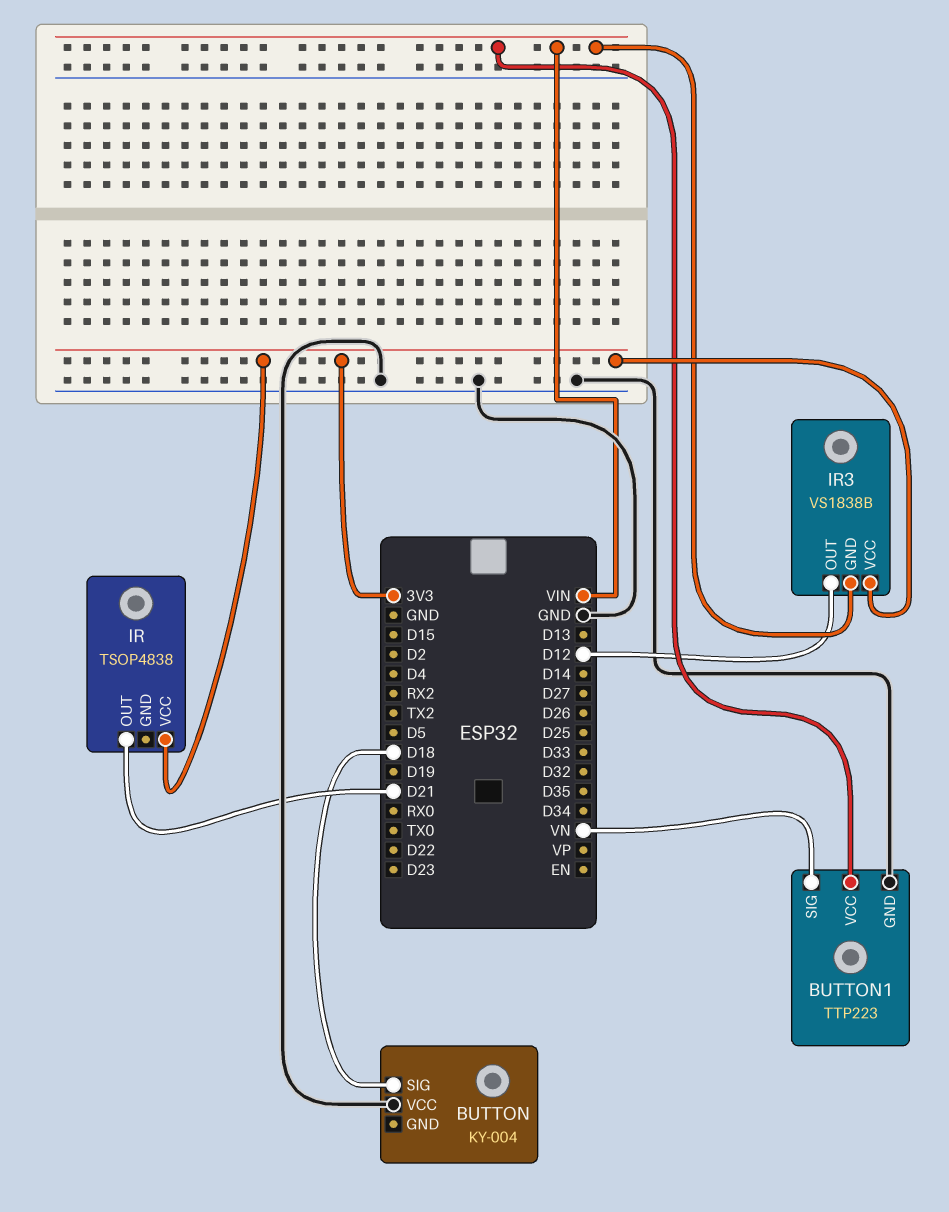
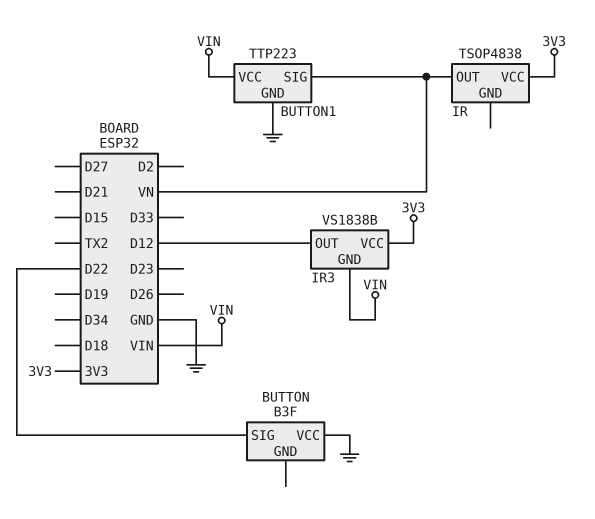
BUTTON: KY-004 -> B3F
BUTTON pin SIG: D18 -> D22
IR pin OUT: D21 -> VN

